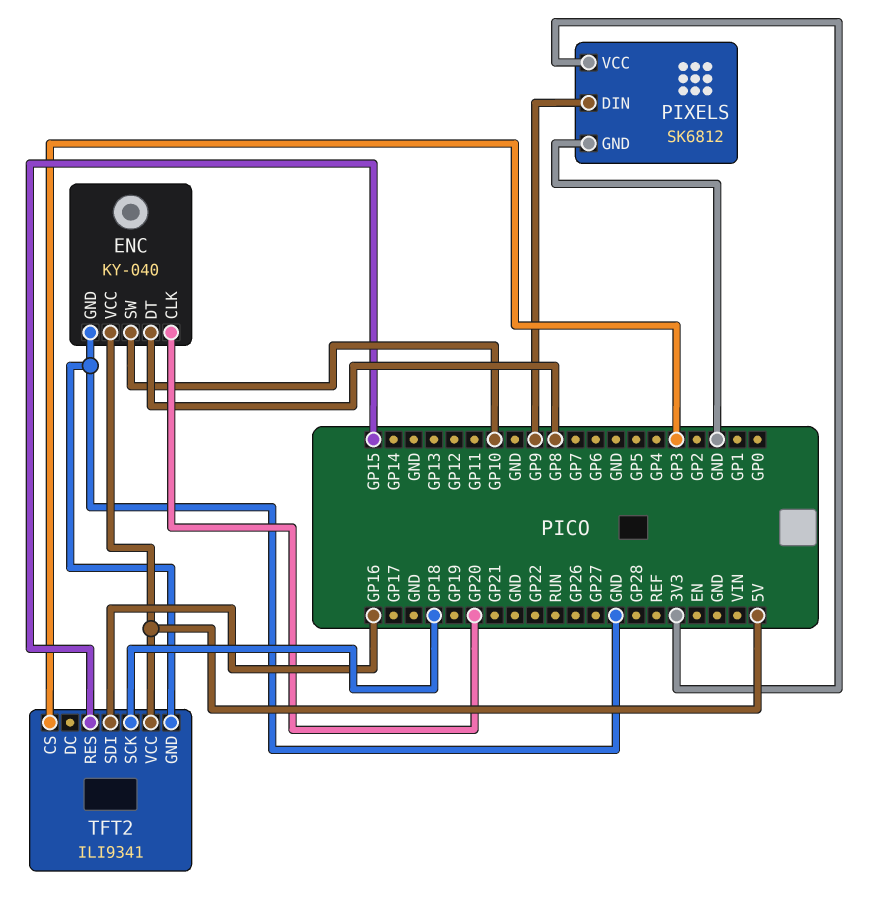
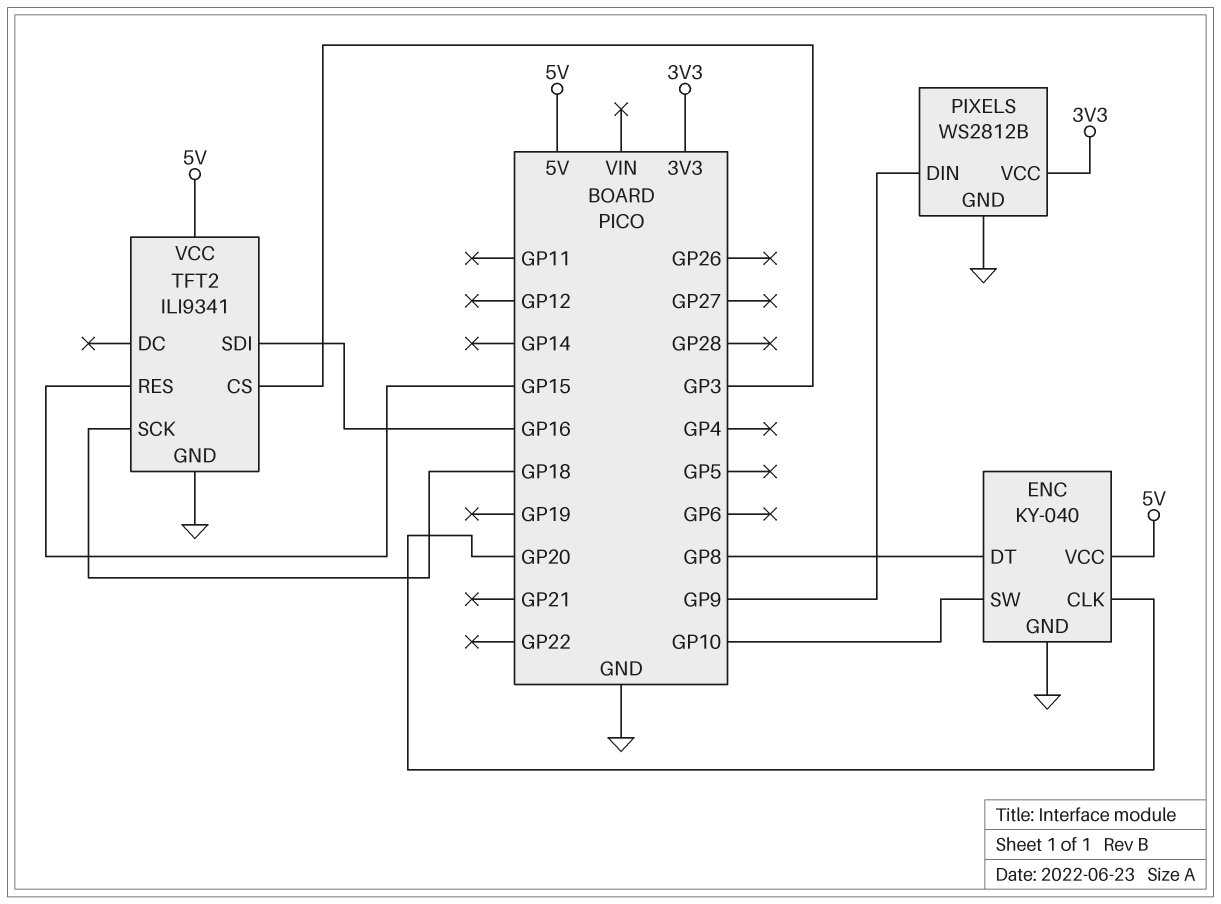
PIXELS: SK6812 -> WS2812B

